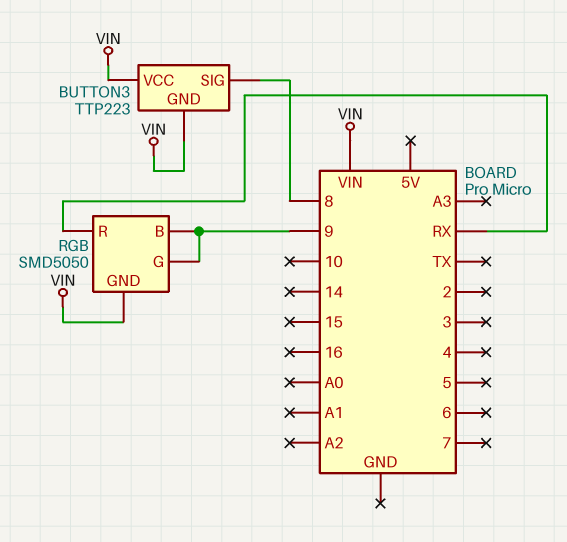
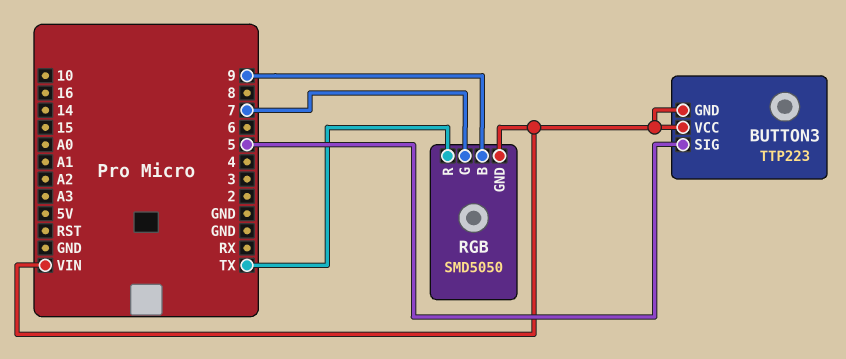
BUTTON3 pin SIG: 8 -> 5
RGB pin G: 9 -> 7
RGB pin R: RX -> TX

